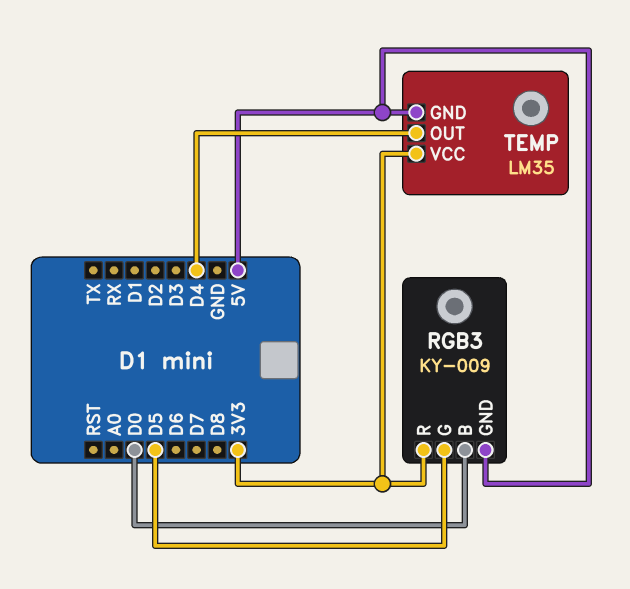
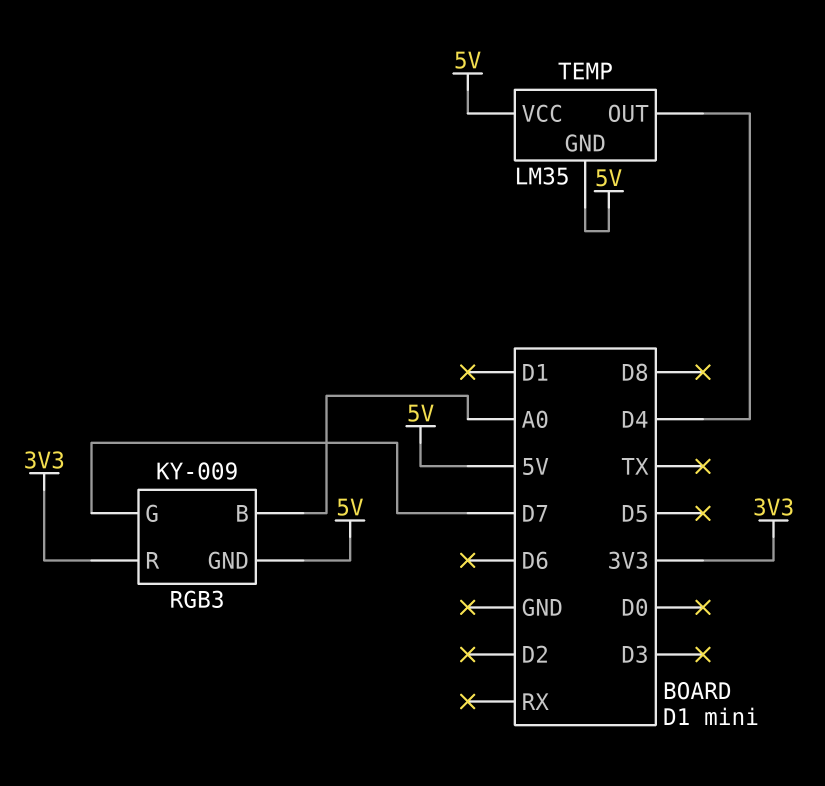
RGB3 pin B: D0 -> A0
RGB3 pin G: D5 -> D7
TEMP pin VCC: 3V3 -> 5V

